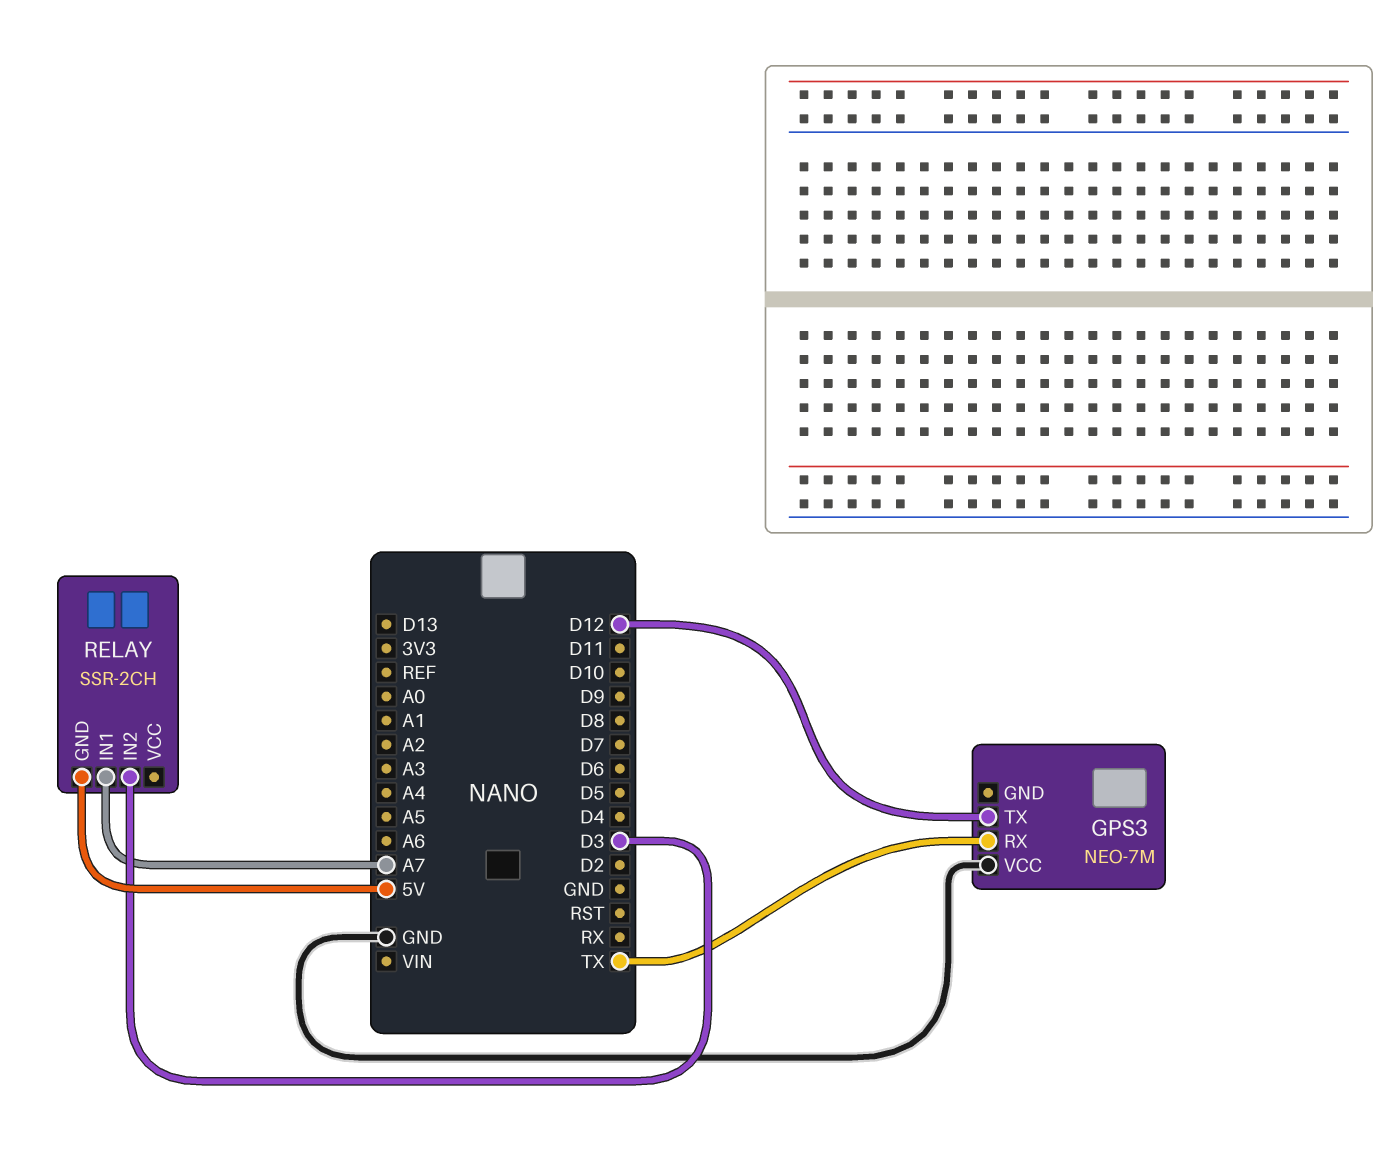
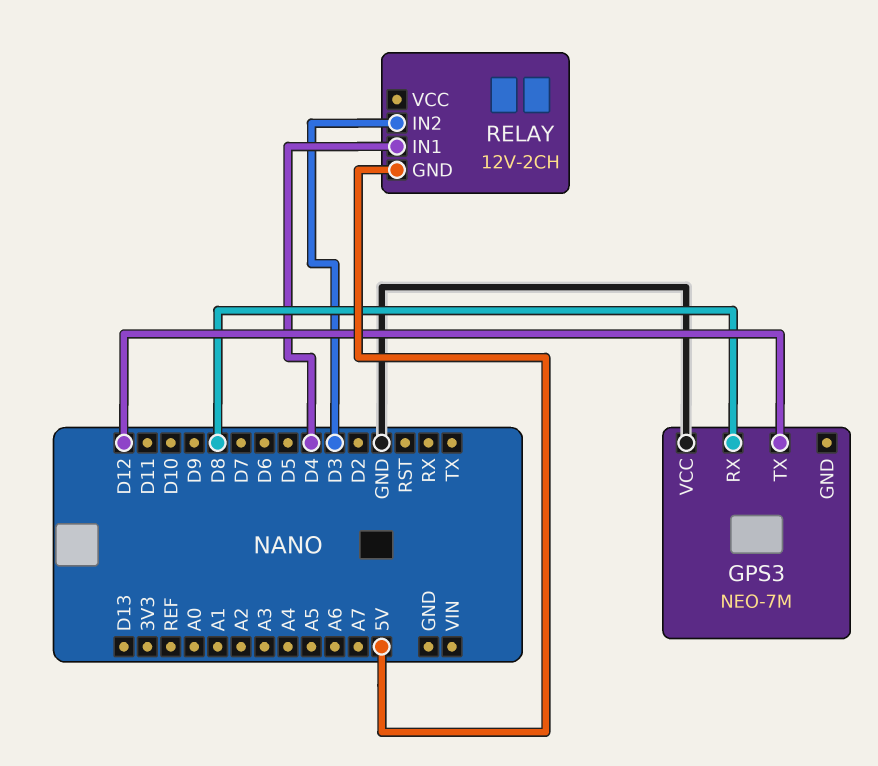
GPS3 pin RX: TX -> D8
RELAY: SSR-2CH -> 12V-2CH
RELAY pin IN1: A7 -> D4

